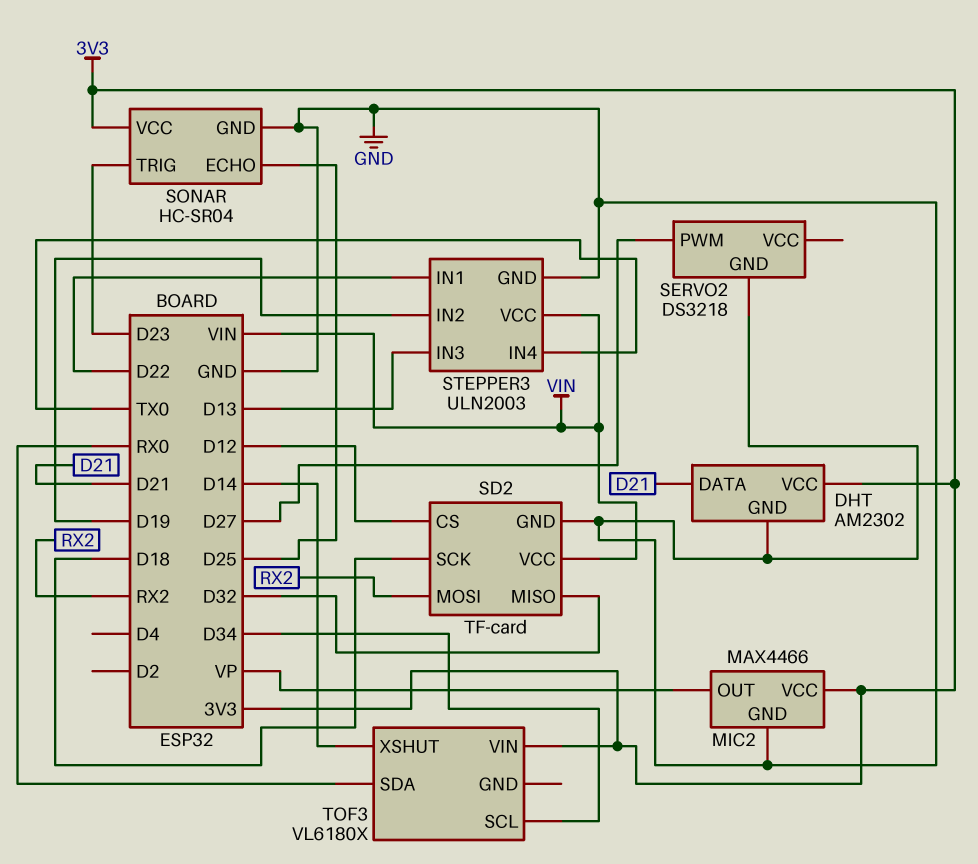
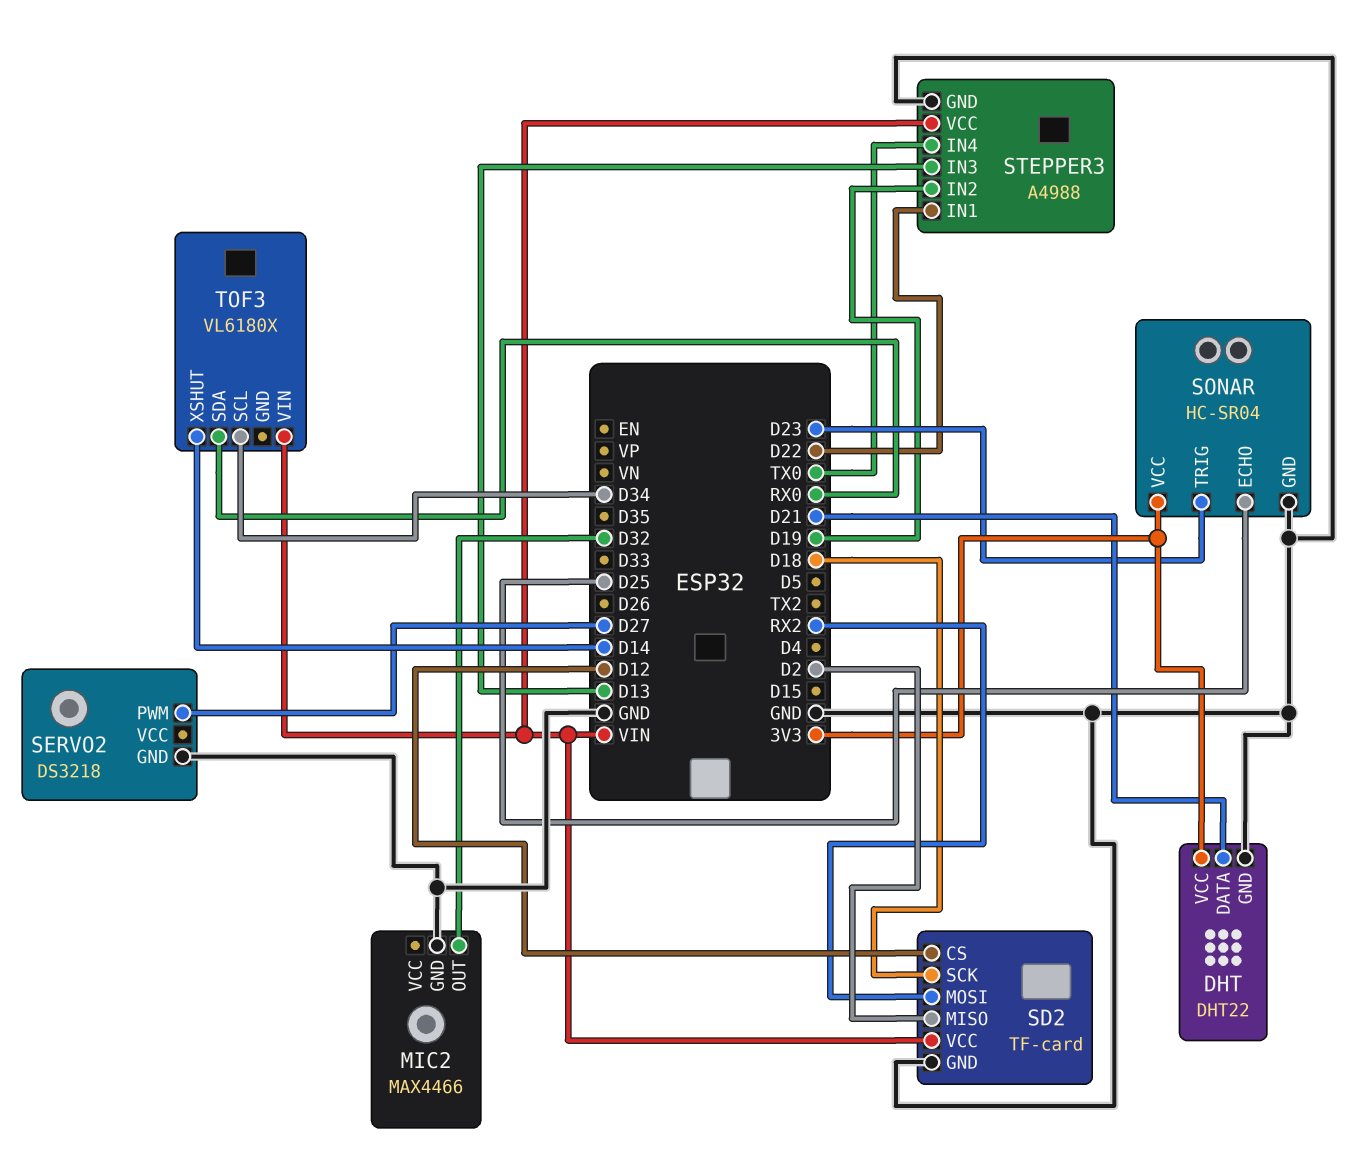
DHT: AM2302 -> DHT22
MIC2 pin OUT: VP -> D32
MIC2 pin VCC: 3V3 -> none
SD2 pin MISO: D32 -> D2
STEPPER3: ULN2003 -> A4988
TOF3 pin VIN: 3V3 -> VIN

